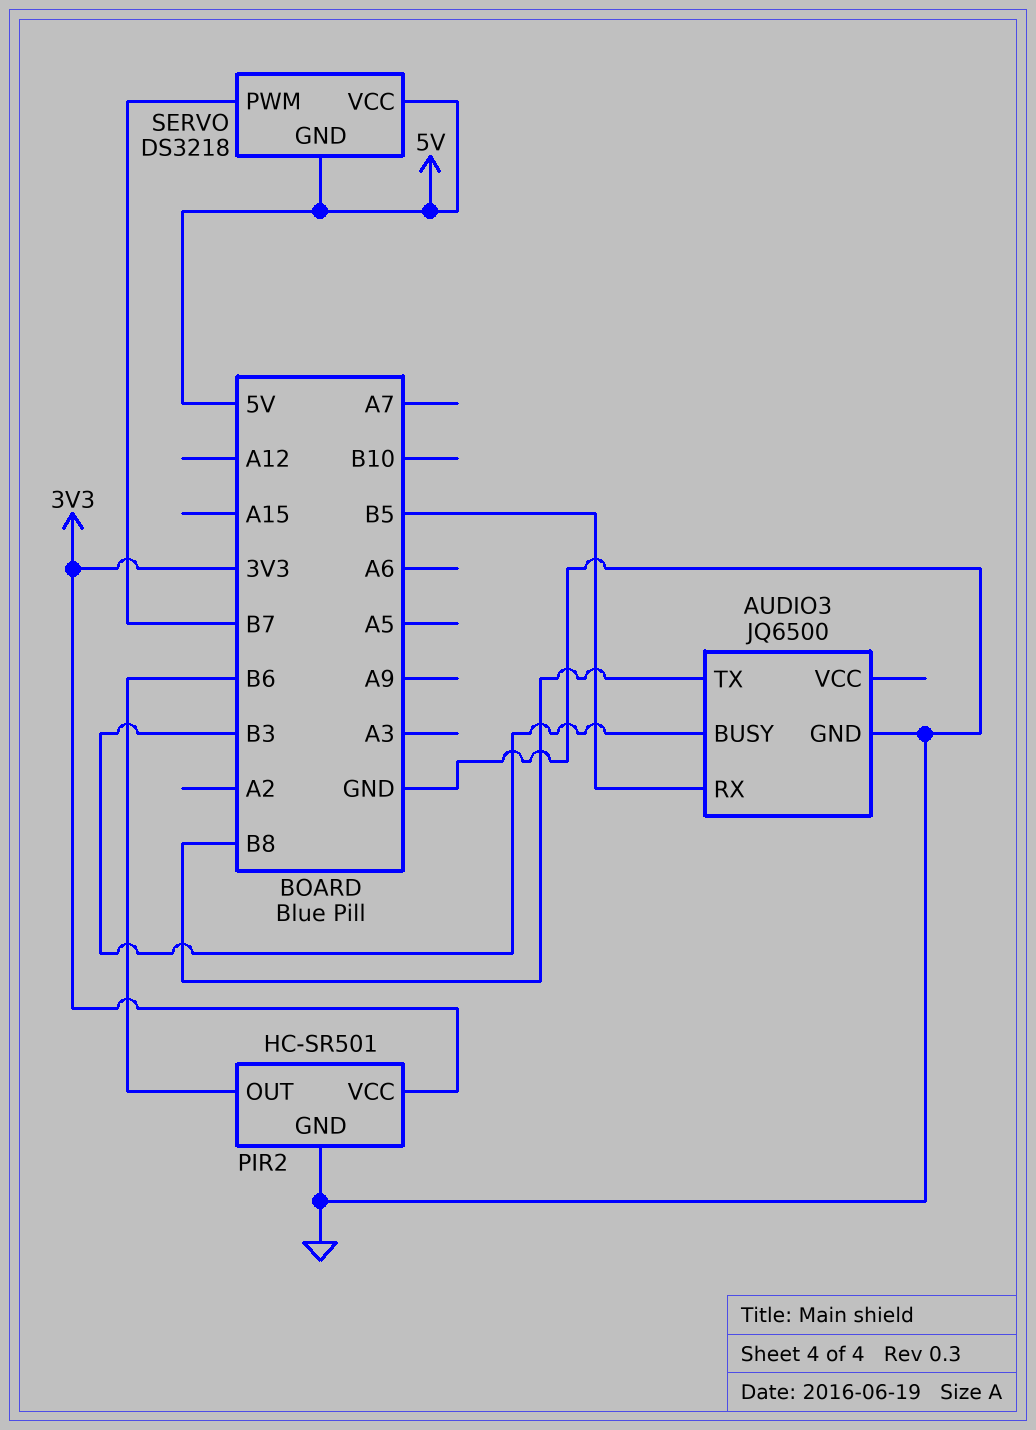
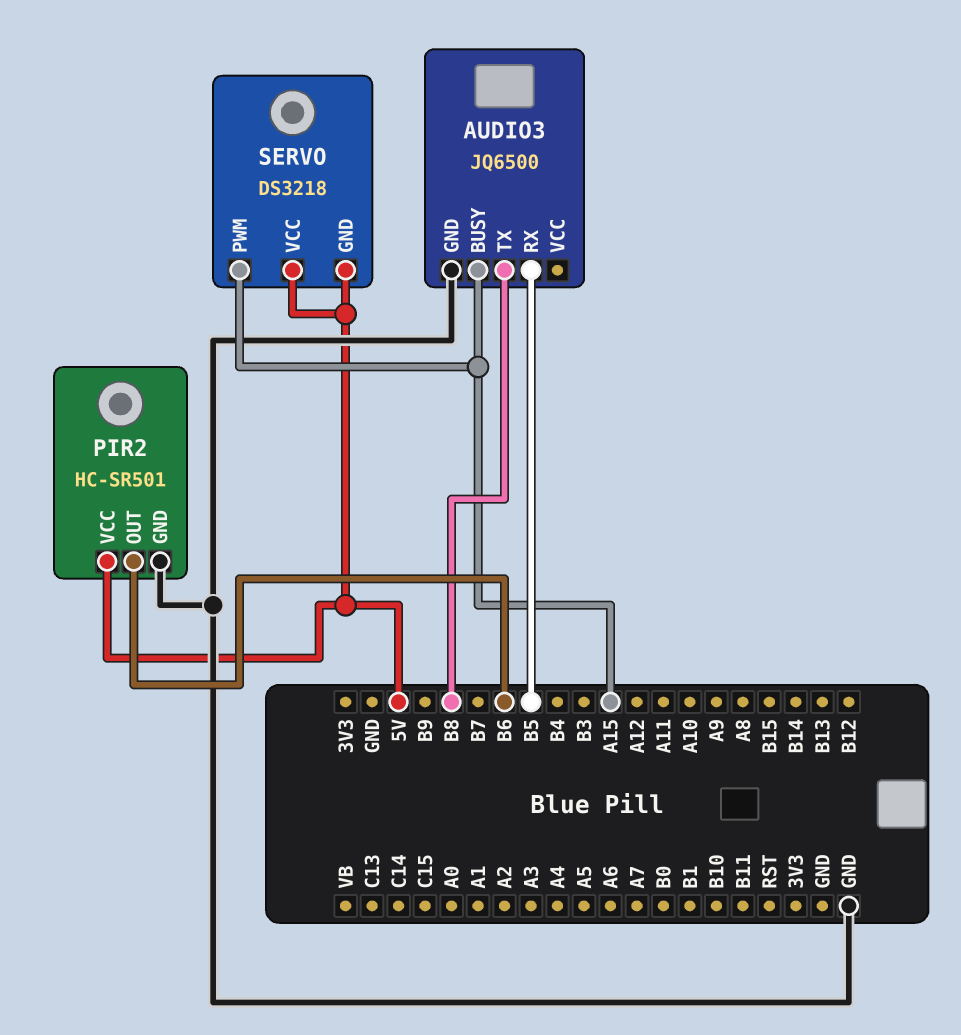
AUDIO3 pin BUSY: B3 -> A15
PIR2 pin VCC: 3V3 -> 5V
SERVO pin PWM: B7 -> A15

